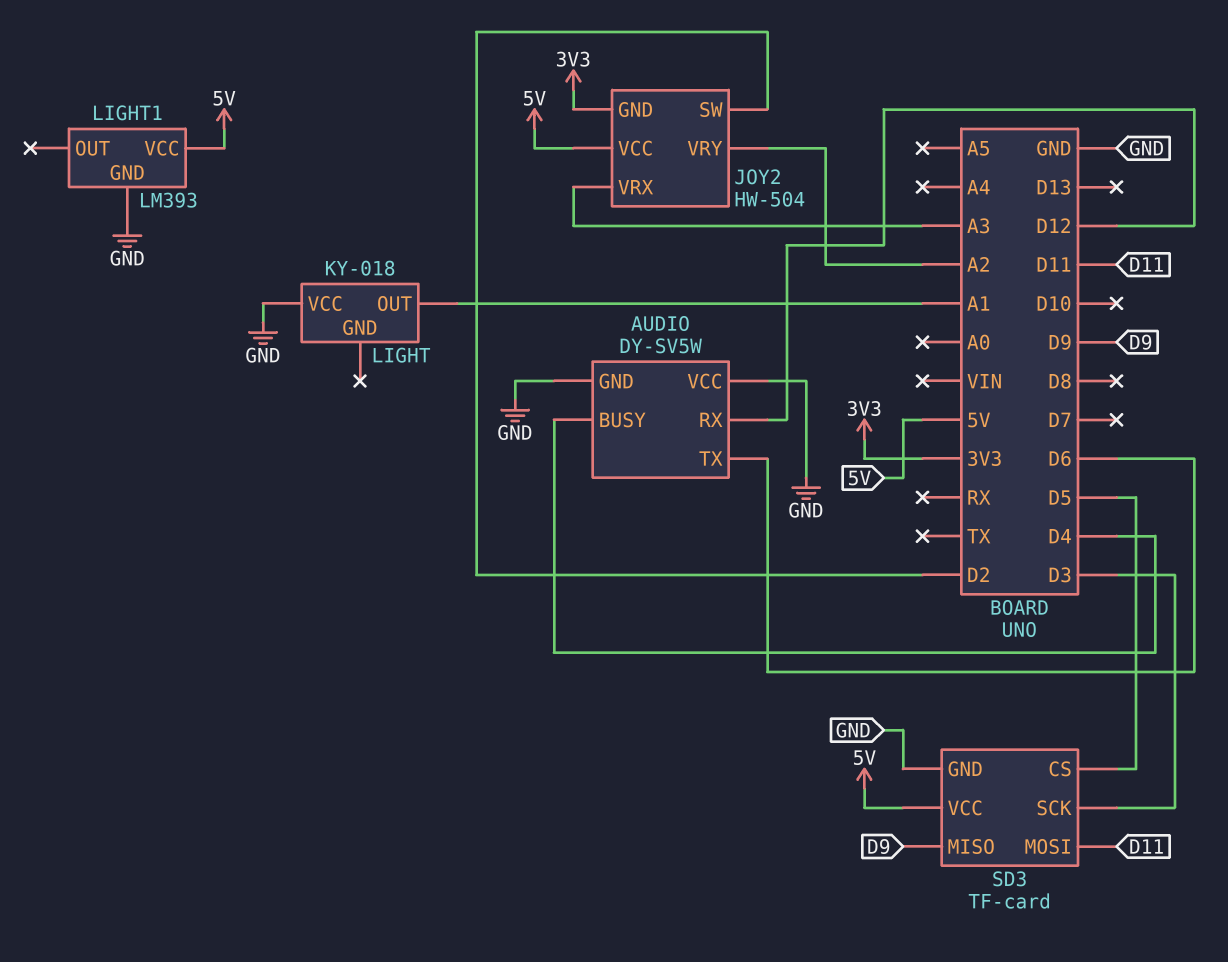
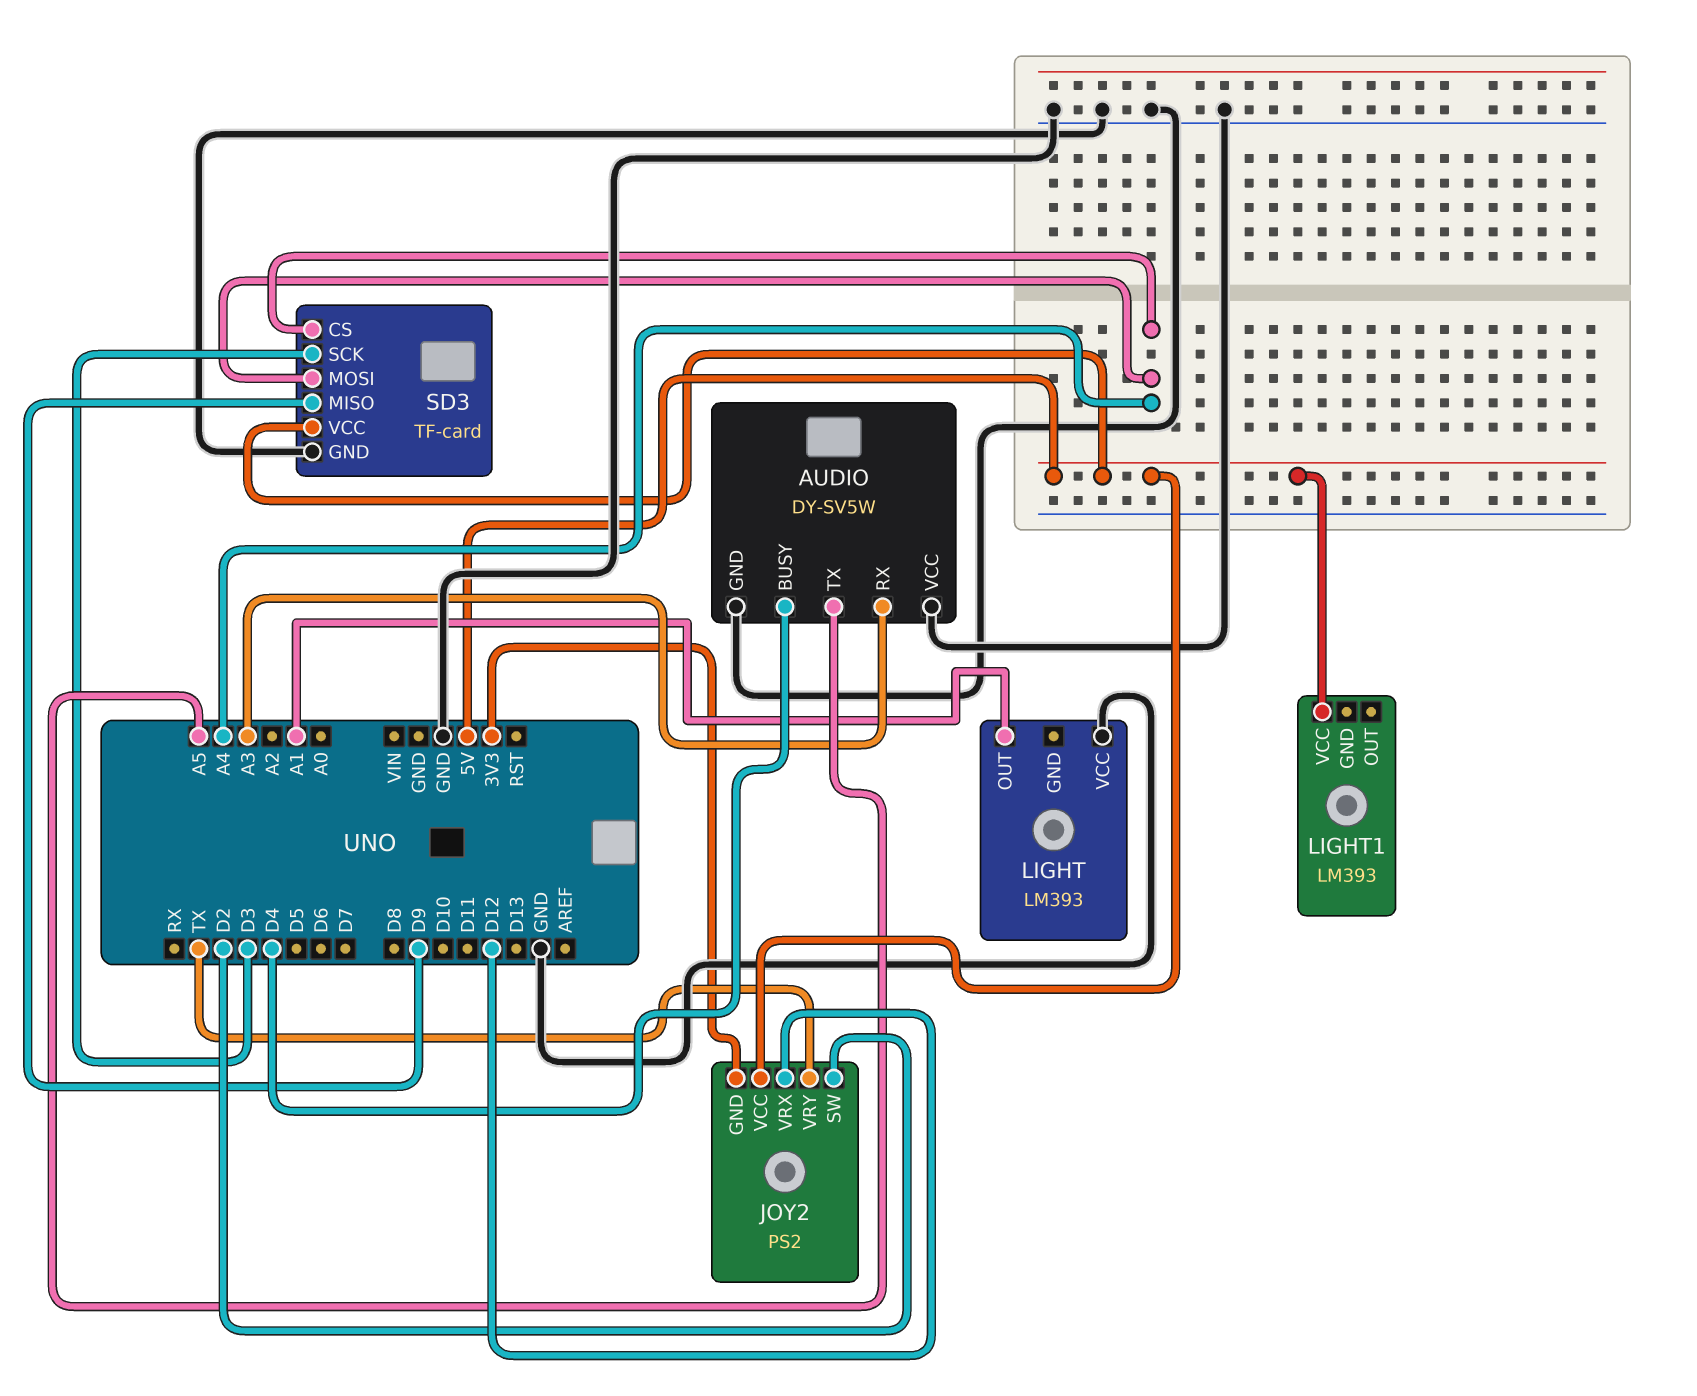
AUDIO pin RX: D12 -> A3
AUDIO pin TX: D6 -> A5
JOY2: HW-504 -> PS2
JOY2 pin VRX: A3 -> D12
JOY2 pin VRY: A2 -> TX
LIGHT: KY-018 -> LM393
LIGHT1 pin GND: GND -> none
SD3 pin CS: D5 -> A4
SD3 pin MOSI: D11 -> A4

